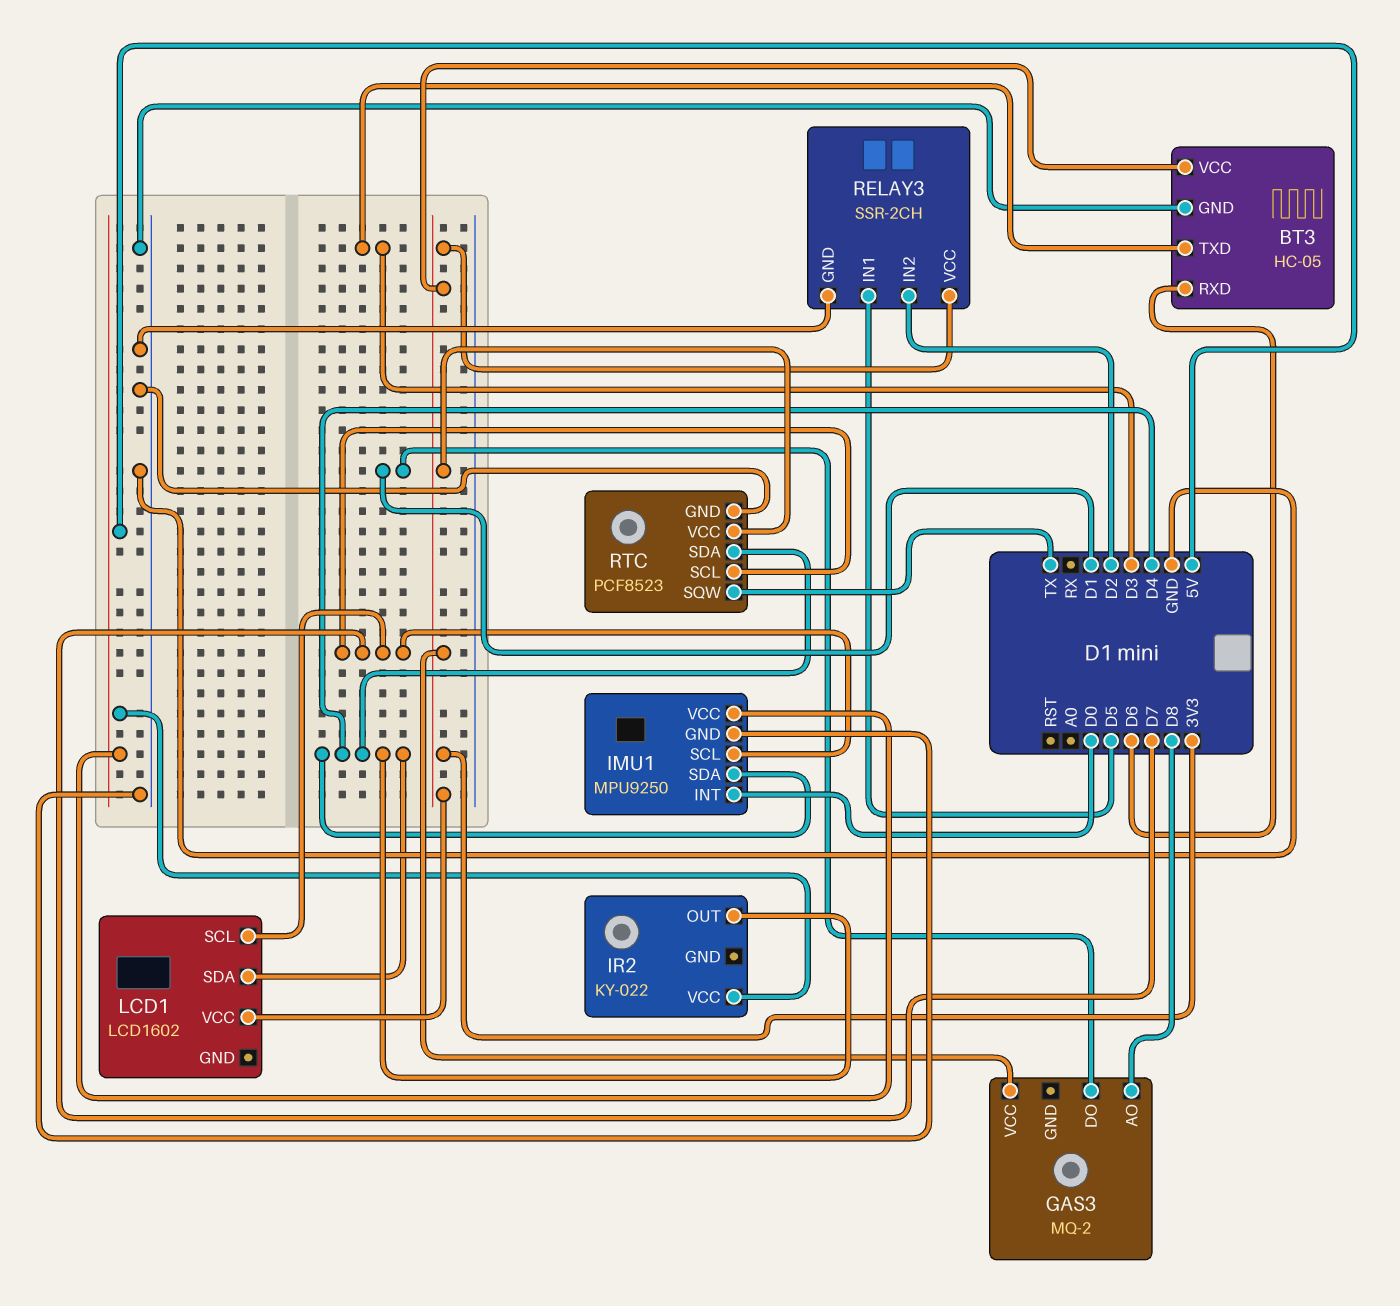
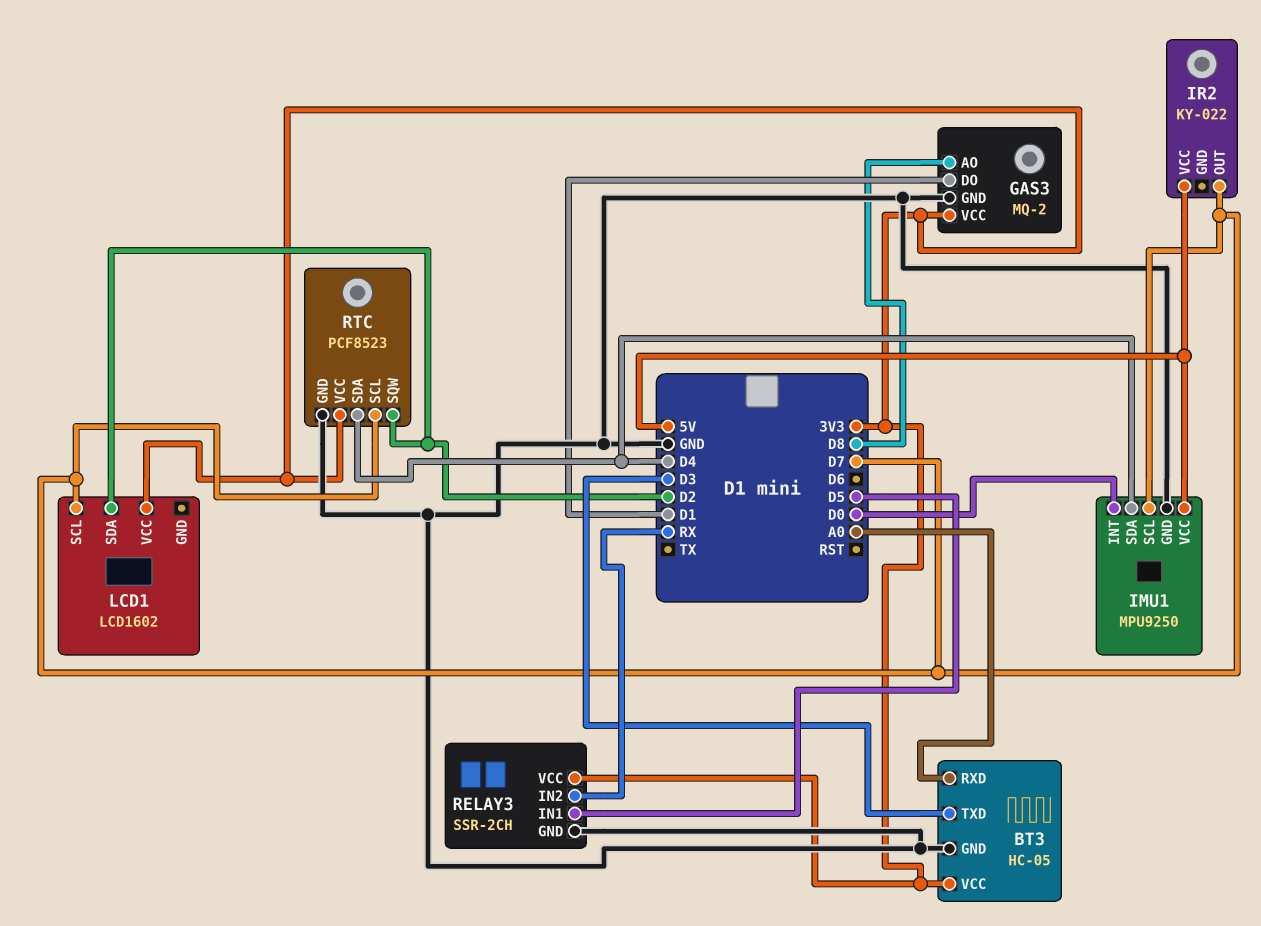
BT3 pin RXD: D6 -> A0
GAS3 pin GND: none -> GND
IR2 pin OUT: D4 -> D7
LCD1 pin SDA: D4 -> D2
RELAY3 pin IN2: D2 -> RX
RTC pin SQW: TX -> D2

